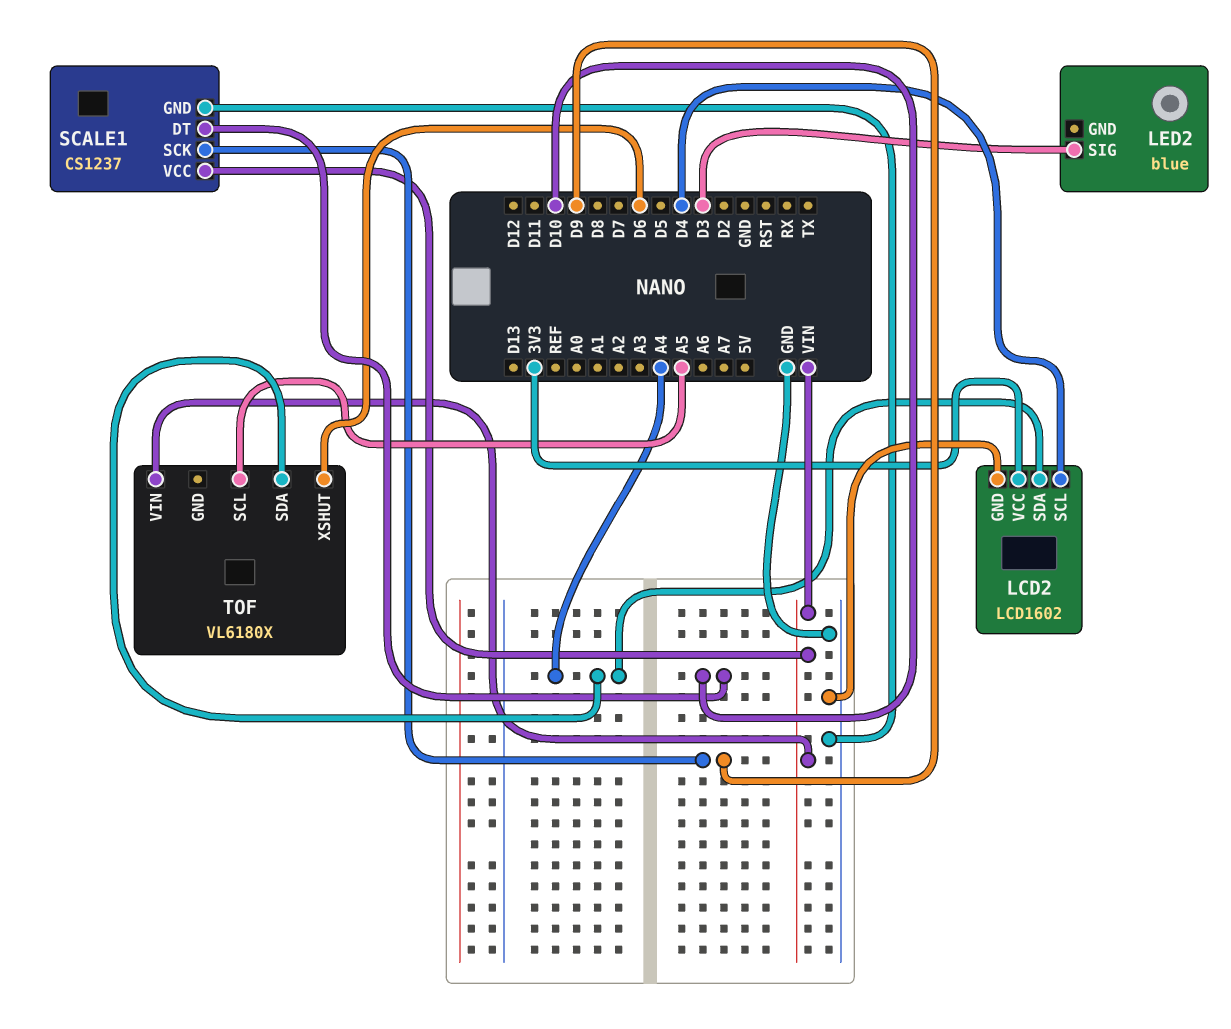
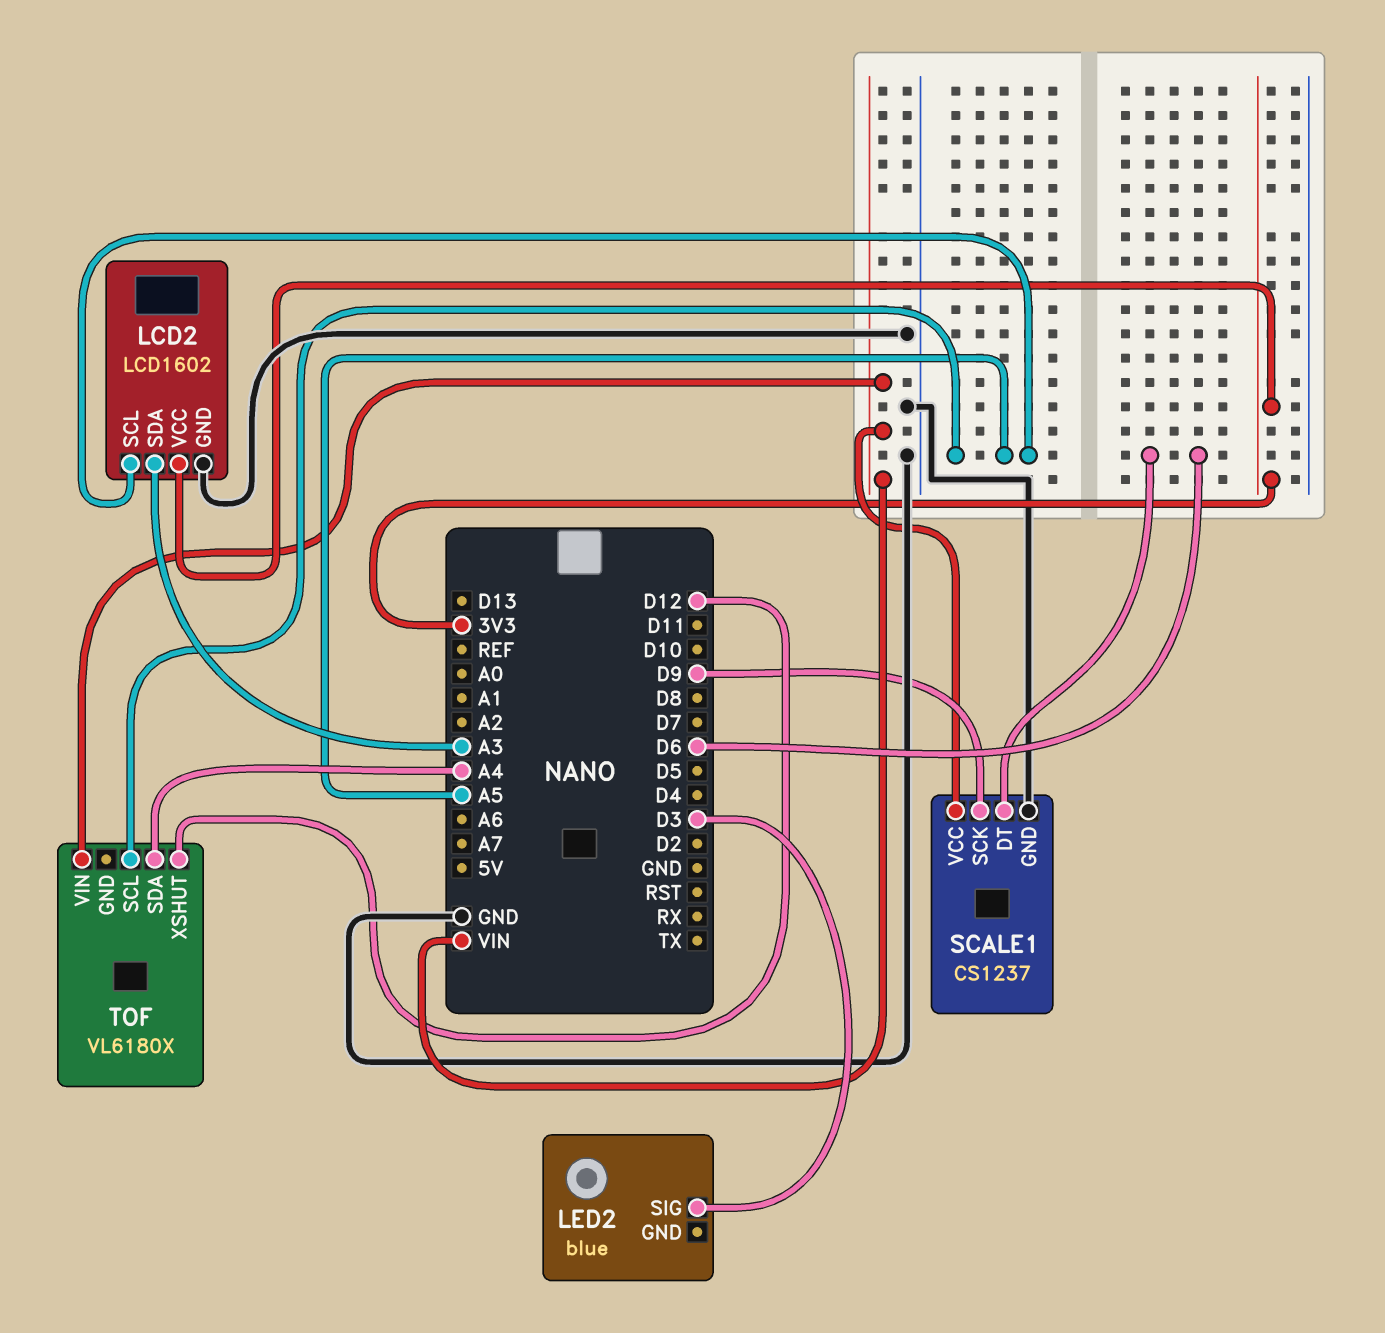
LCD2 pin SCL: D4 -> A5
LCD2 pin SDA: A4 -> A3
SCALE1 pin DT: D10 -> D6
TOF pin XSHUT: D6 -> D12

